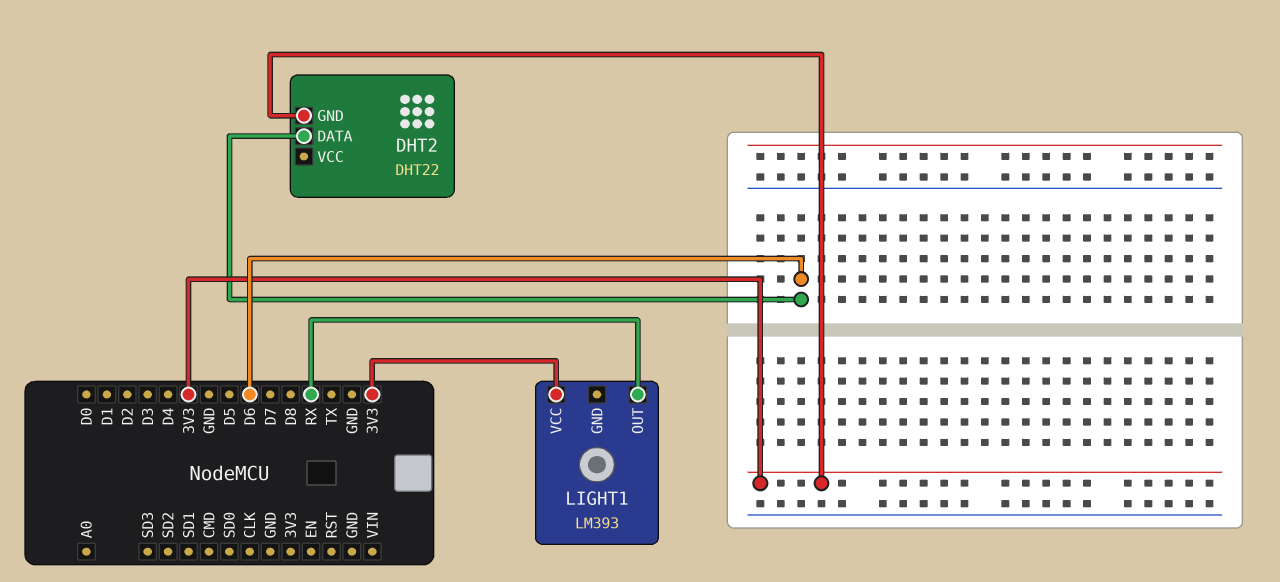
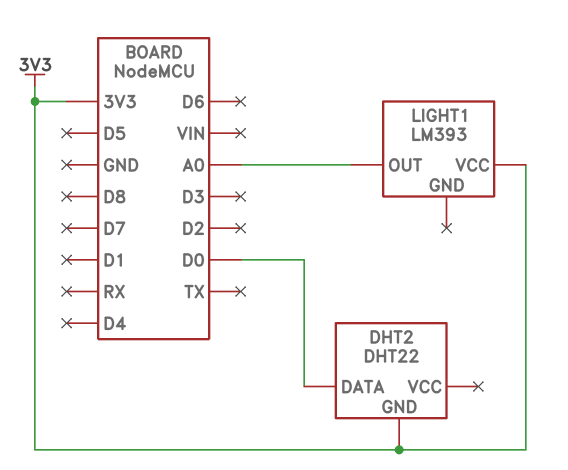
DHT2 pin DATA: D6 -> D0
LIGHT1 pin OUT: RX -> A0

